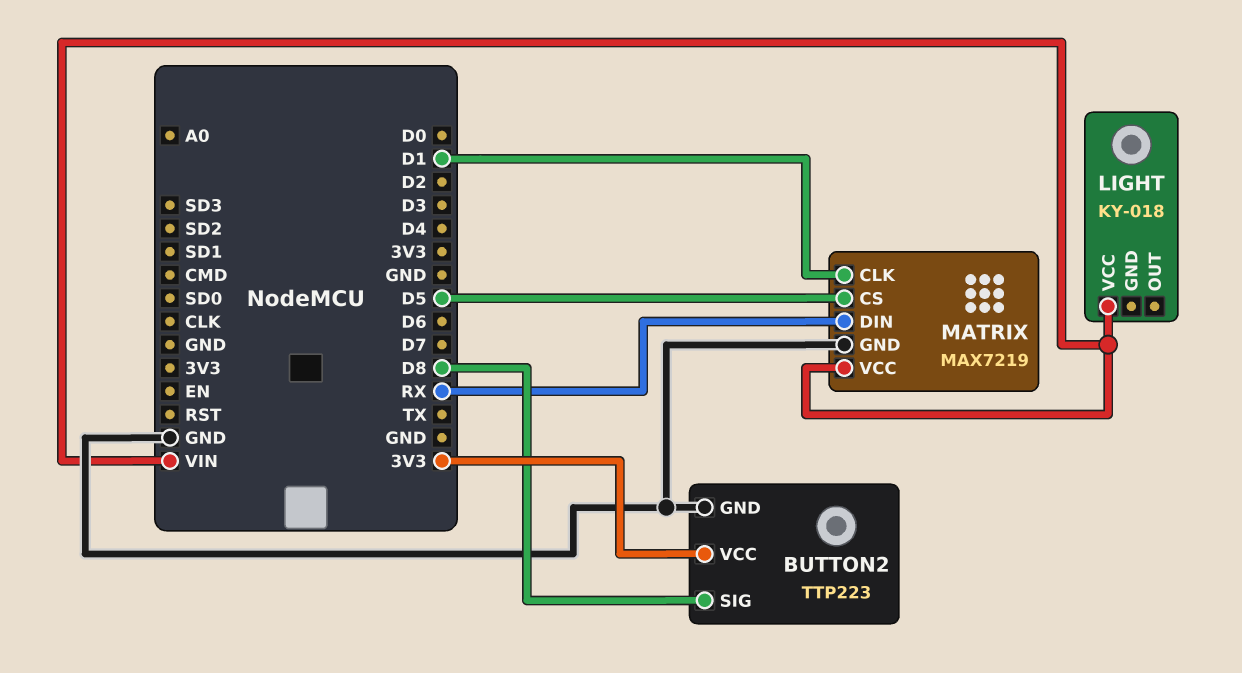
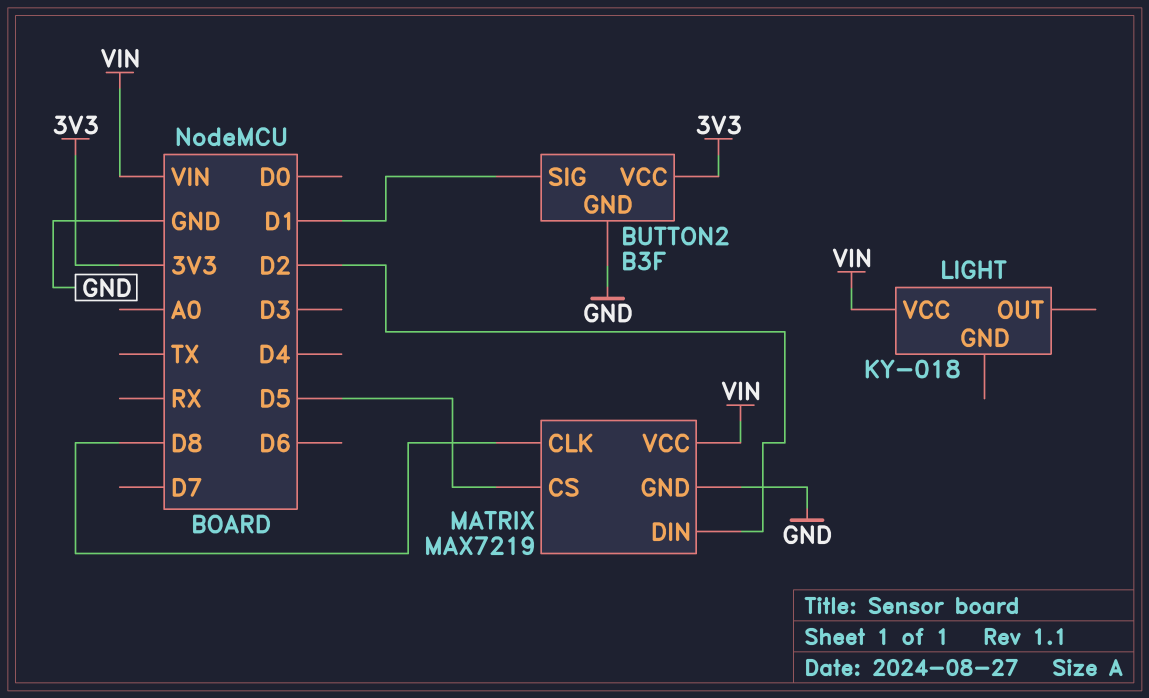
BUTTON2: TTP223 -> B3F
BUTTON2 pin SIG: D8 -> D1
MATRIX pin CLK: D1 -> D8
MATRIX pin DIN: RX -> D2

